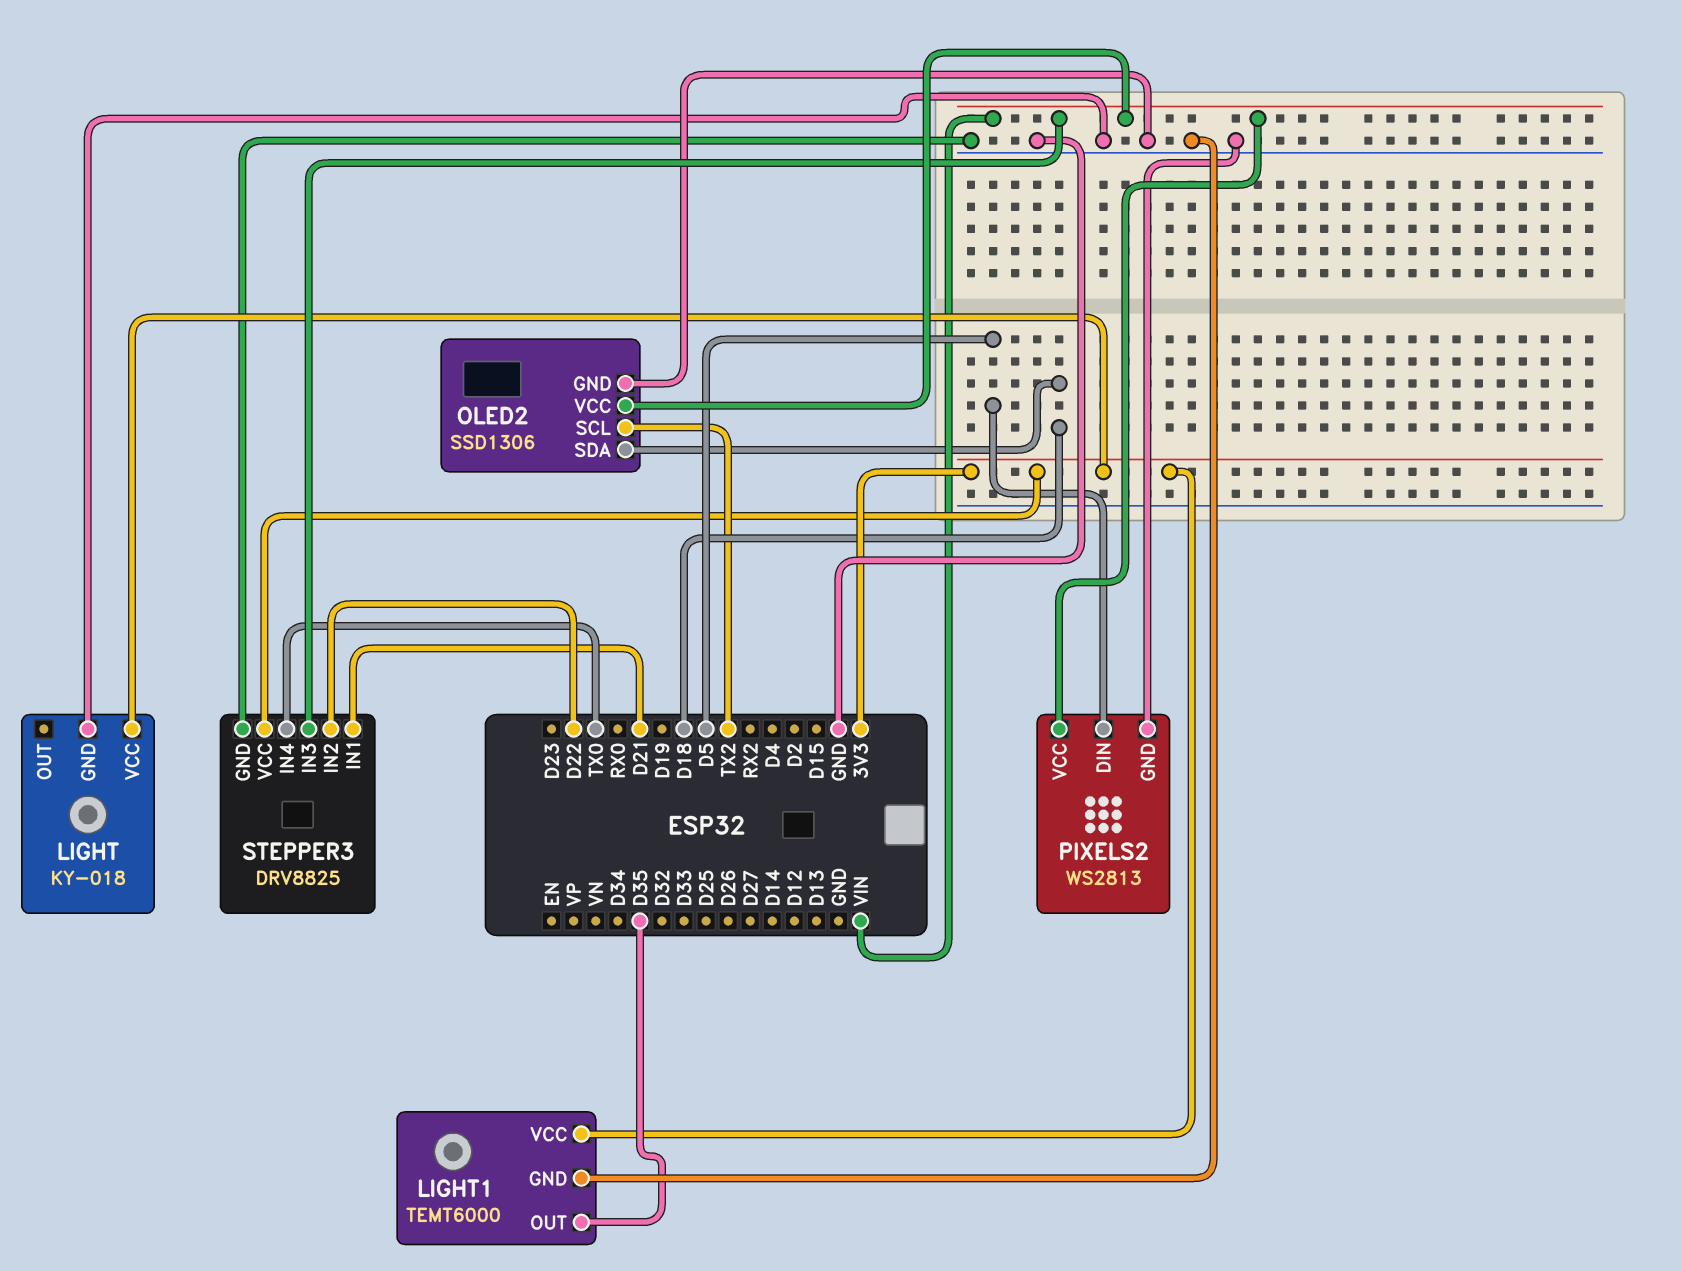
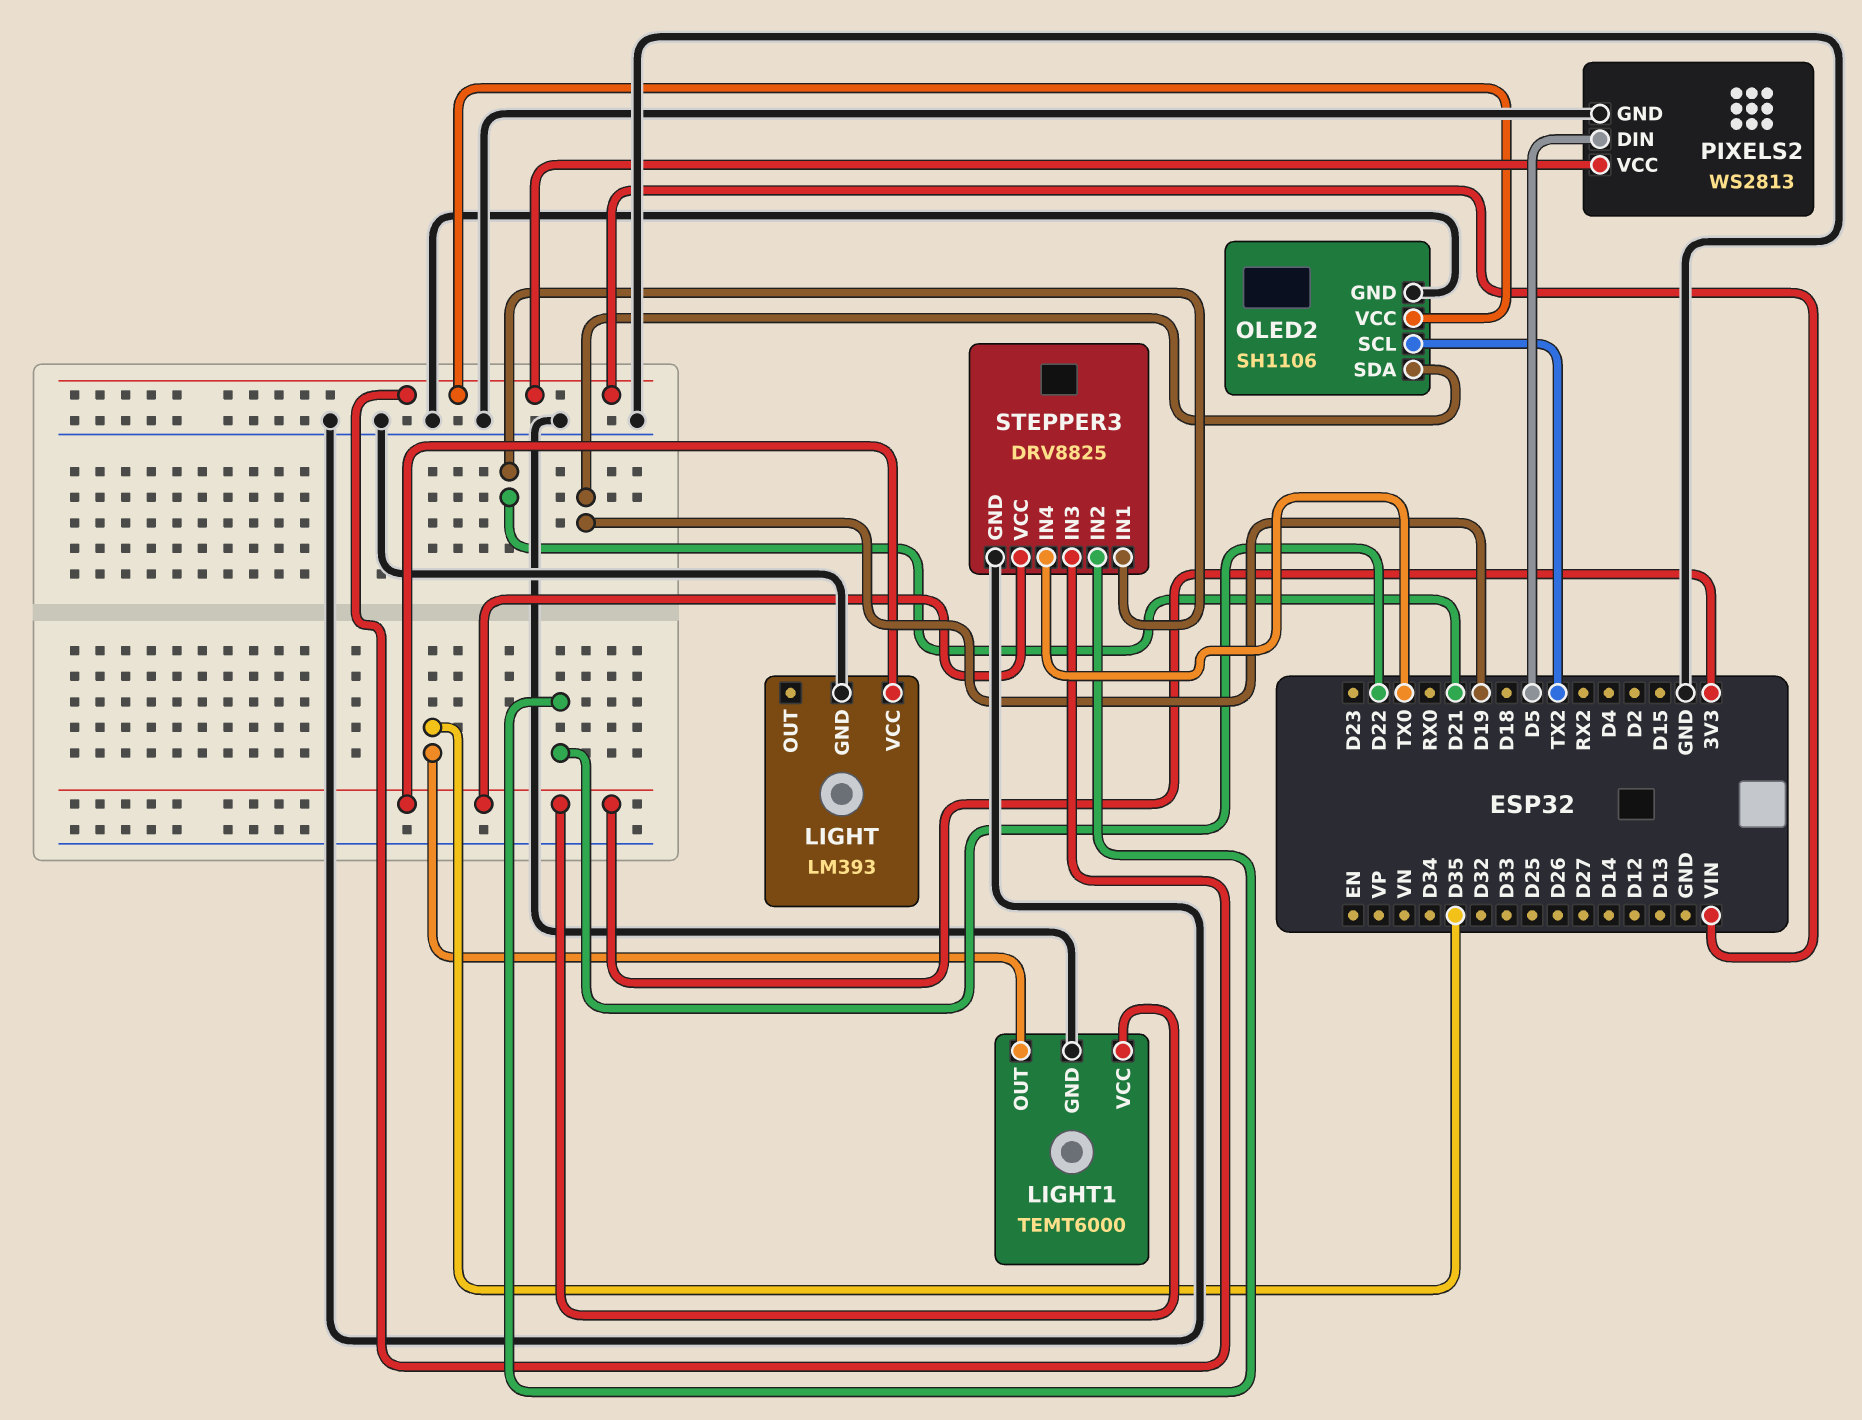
LIGHT: KY-018 -> LM393
OLED2: SSD1306 -> SH1106
OLED2 pin SDA: D18 -> D19

